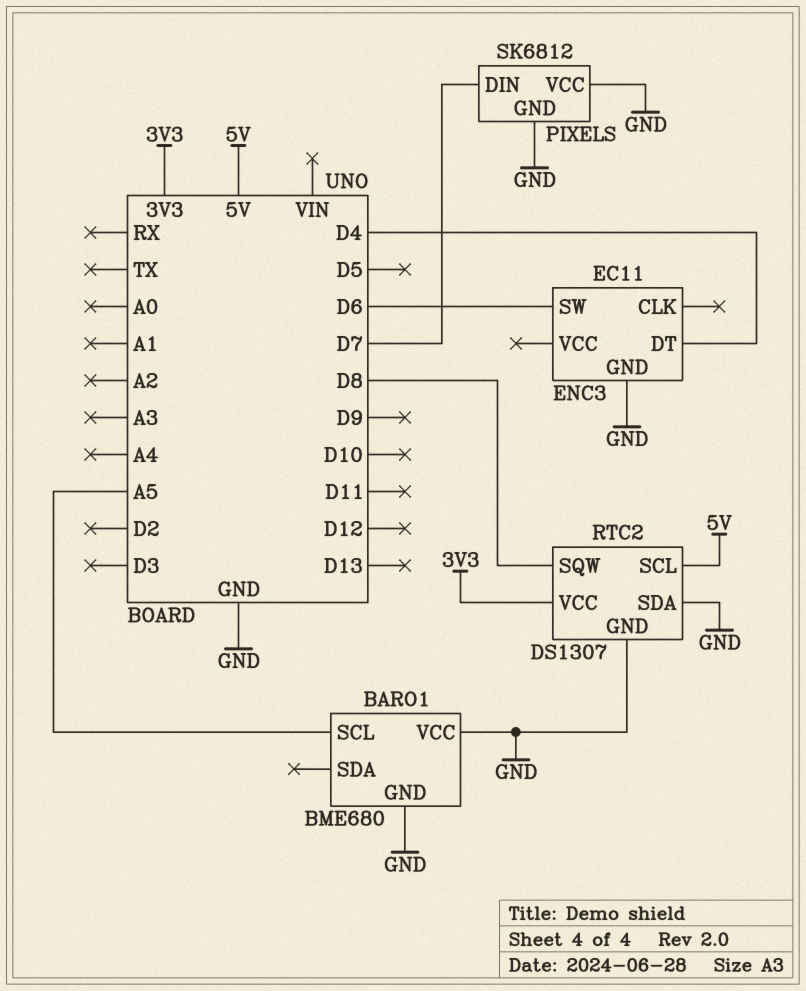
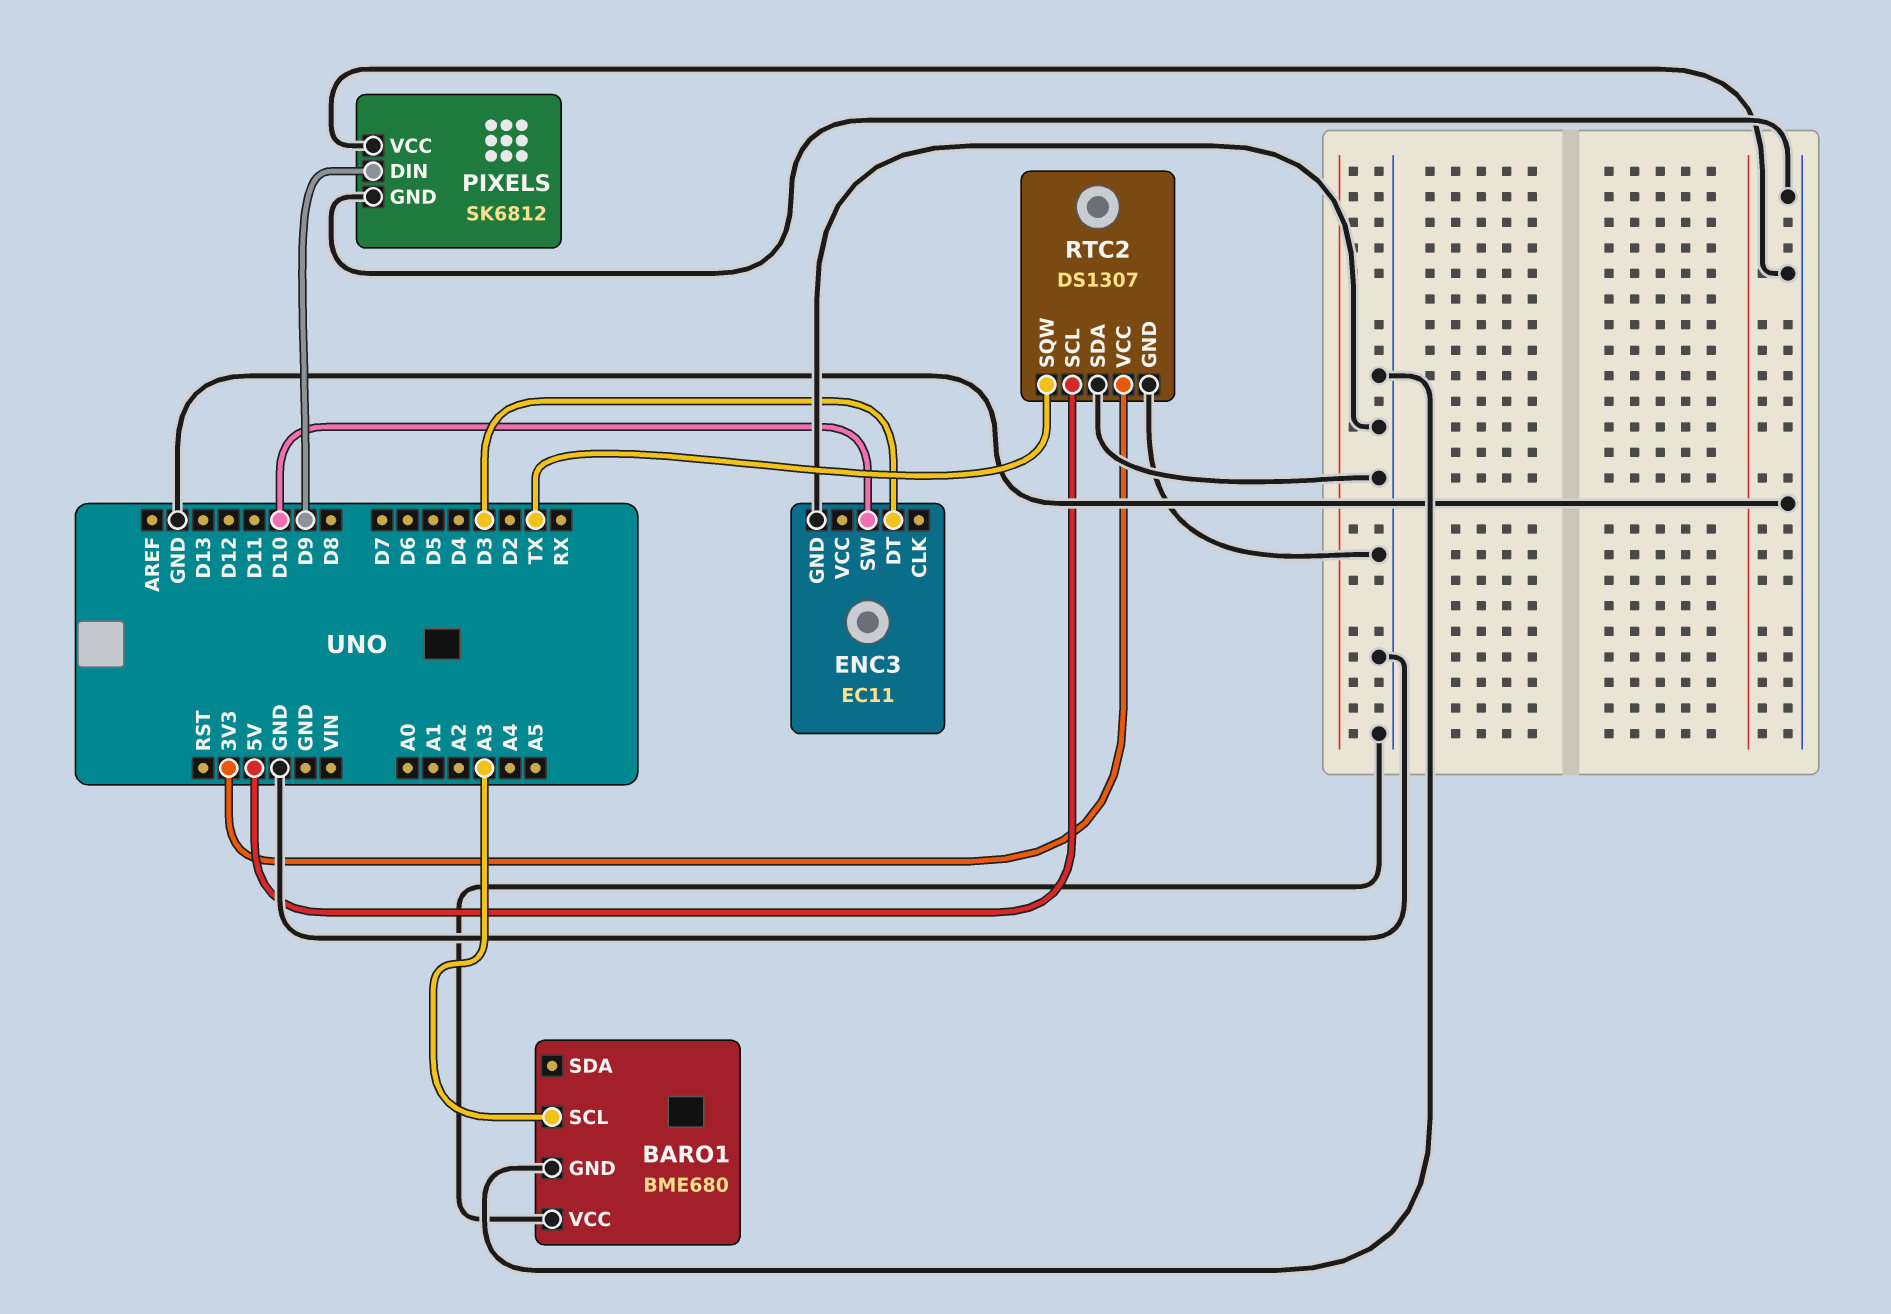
BARO1 pin SCL: A5 -> A3
ENC3 pin DT: D4 -> D3
ENC3 pin SW: D6 -> D10
PIXELS pin DIN: D7 -> D9
RTC2 pin SQW: D8 -> TX

